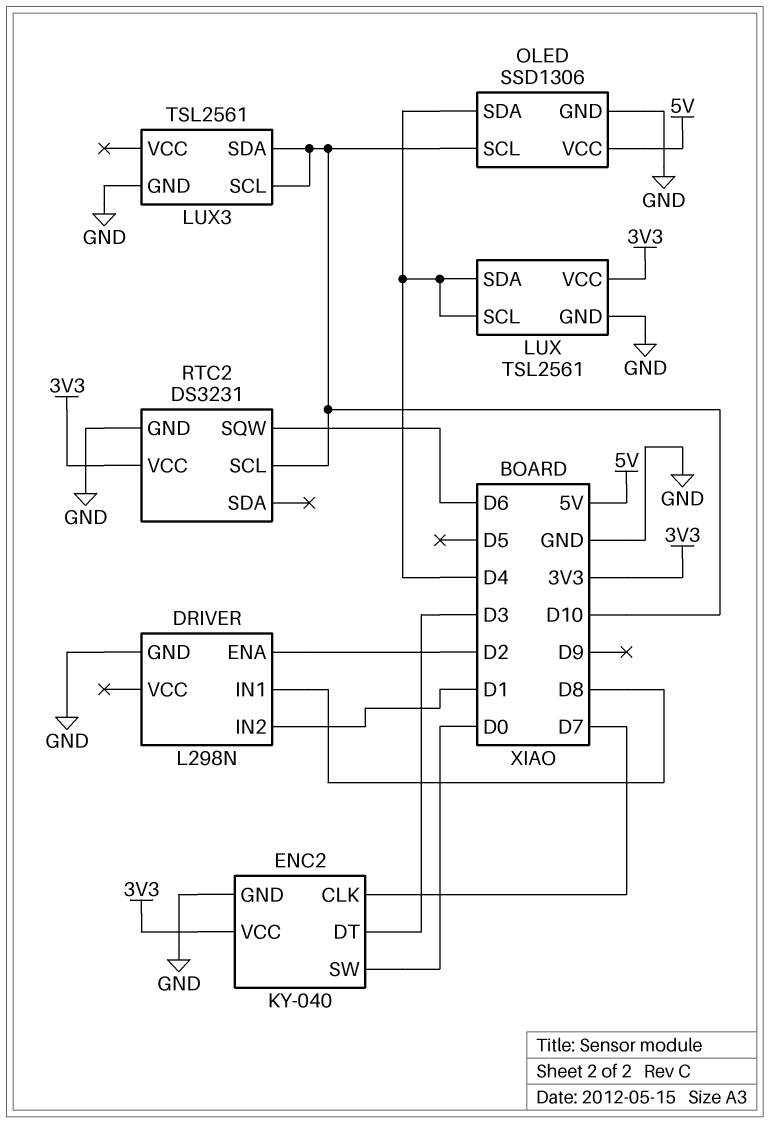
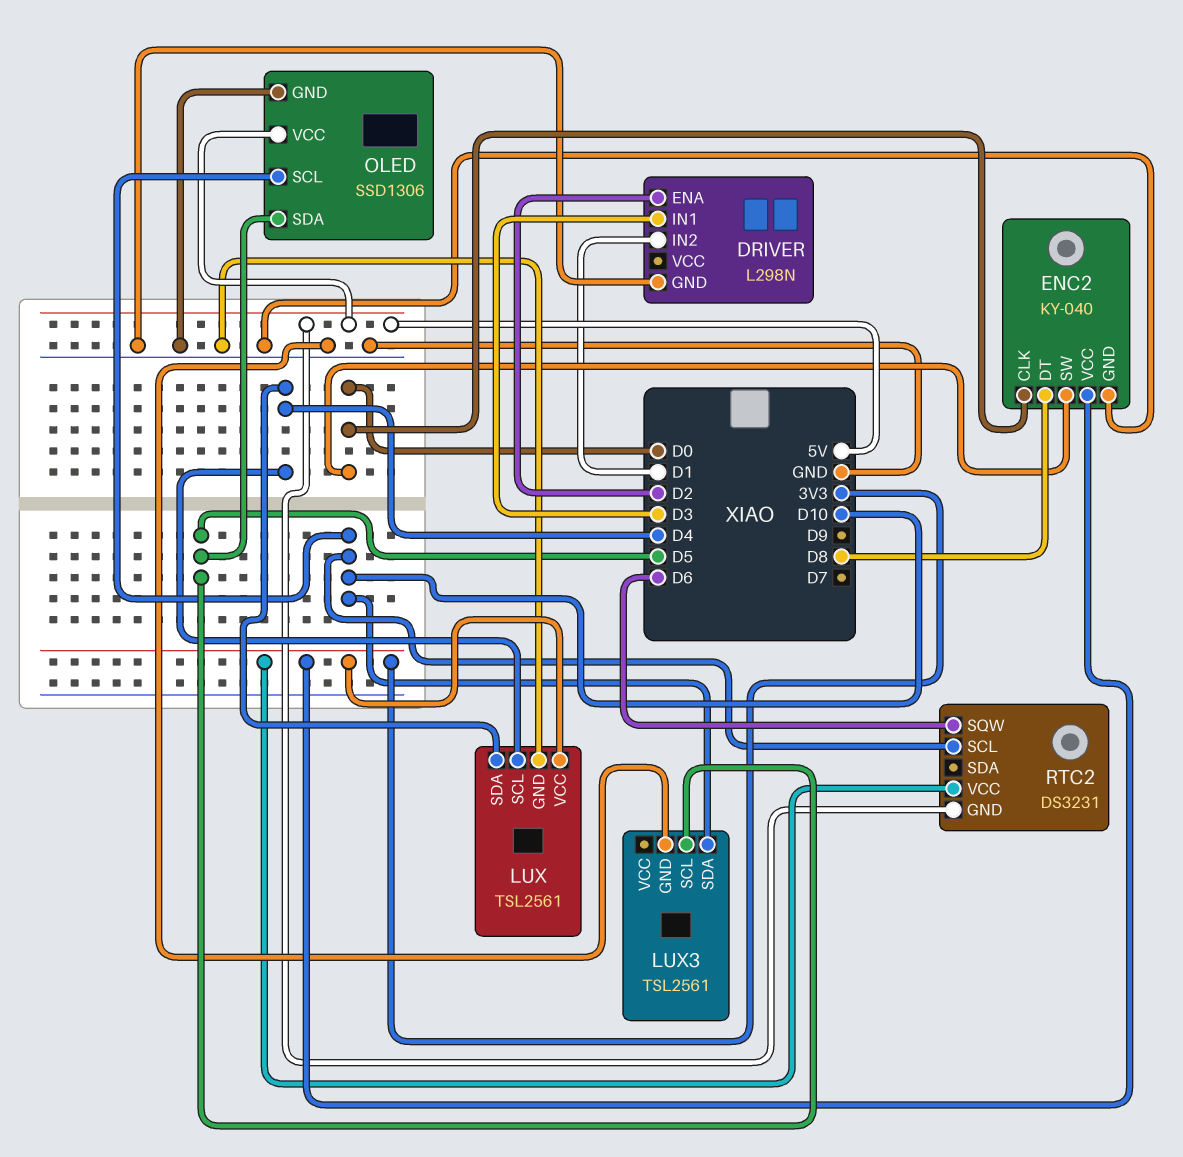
DRIVER pin IN1: D8 -> D3
ENC2 pin CLK: D7 -> D0
ENC2 pin DT: D3 -> D8
LUX3 pin SCL: D10 -> D5
OLED pin SDA: D4 -> D5
RTC2 pin GND: GND -> 5V

